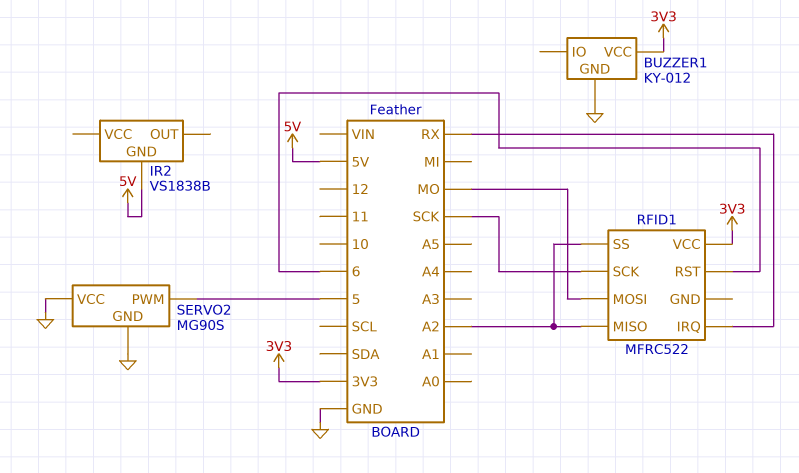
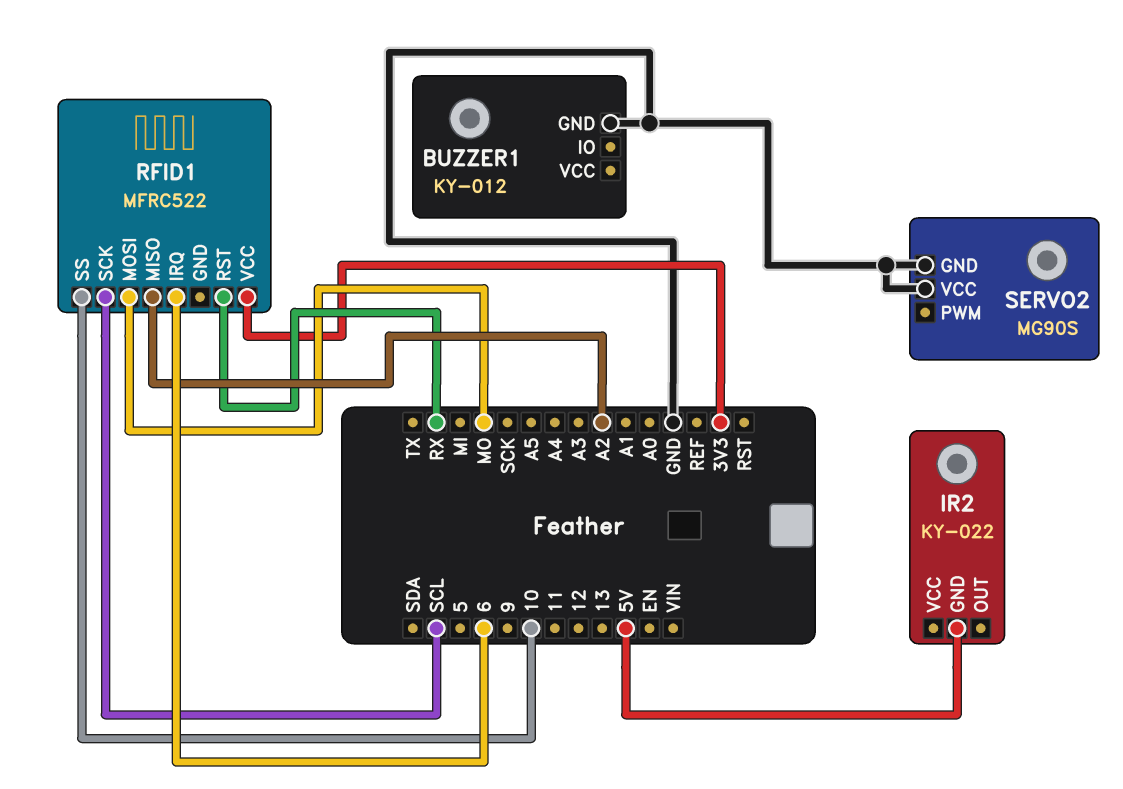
BUZZER1 pin VCC: 3V3 -> none
IR2: VS1838B -> KY-022
RFID1 pin IRQ: RX -> 6
RFID1 pin RST: 6 -> RX
RFID1 pin SCK: SCK -> SCL
RFID1 pin SS: A2 -> 10
SERVO2 pin PWM: 5 -> none

